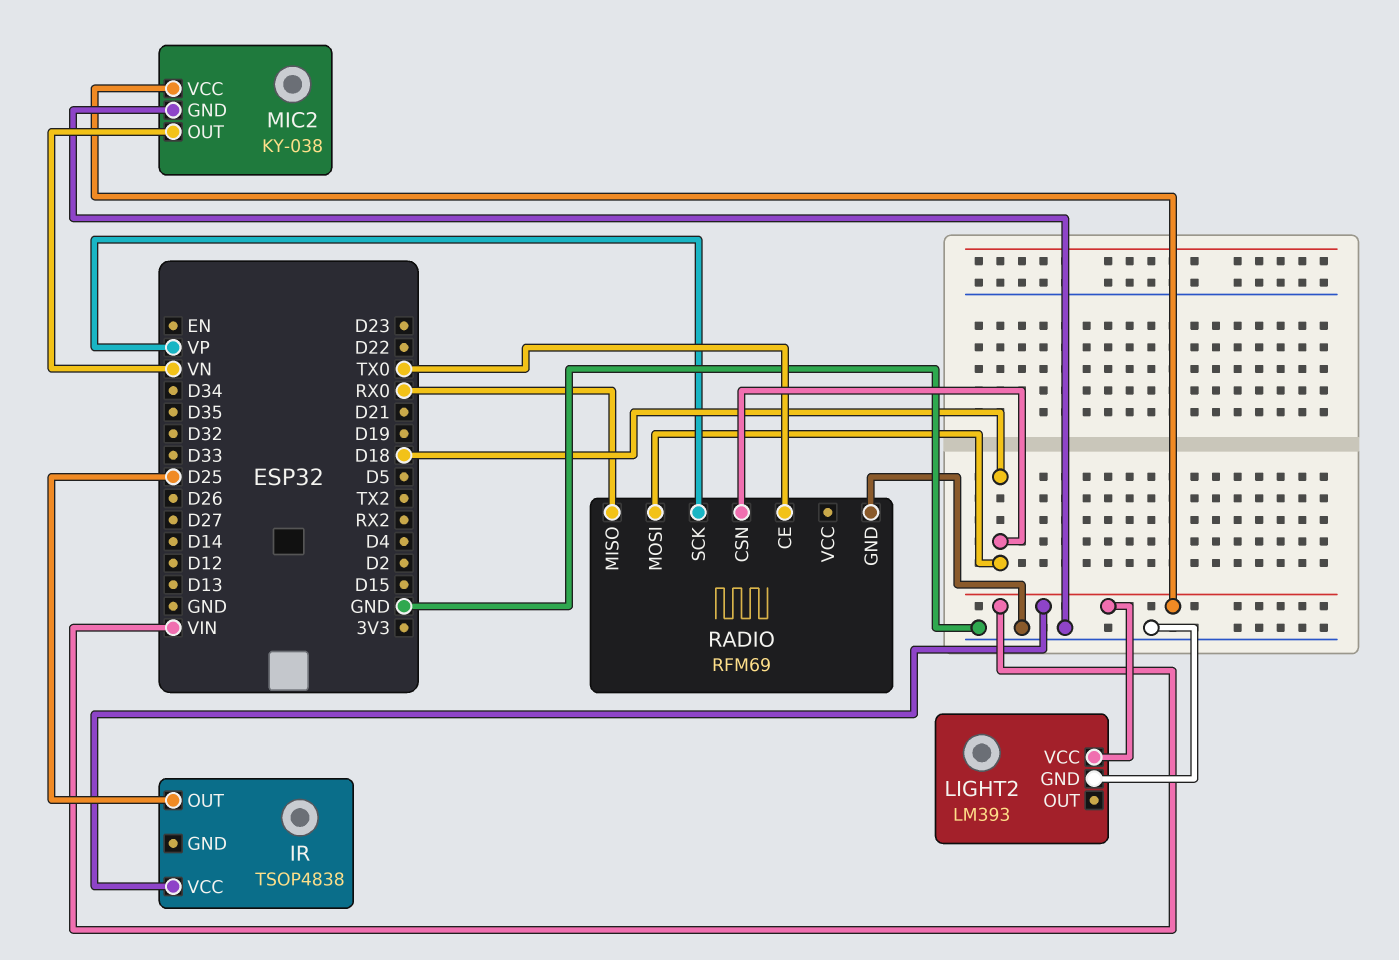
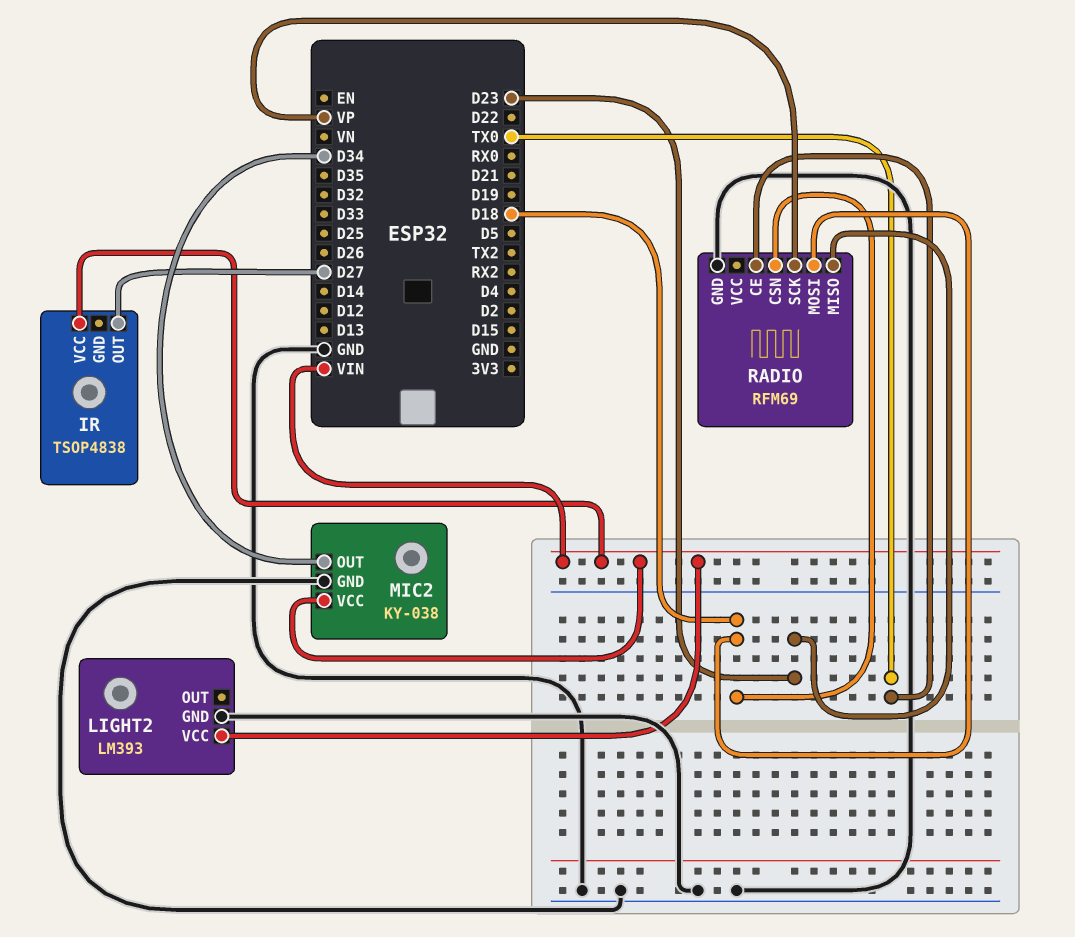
IR pin OUT: D25 -> D27
MIC2 pin OUT: VN -> D34
RADIO pin MISO: RX0 -> D23

